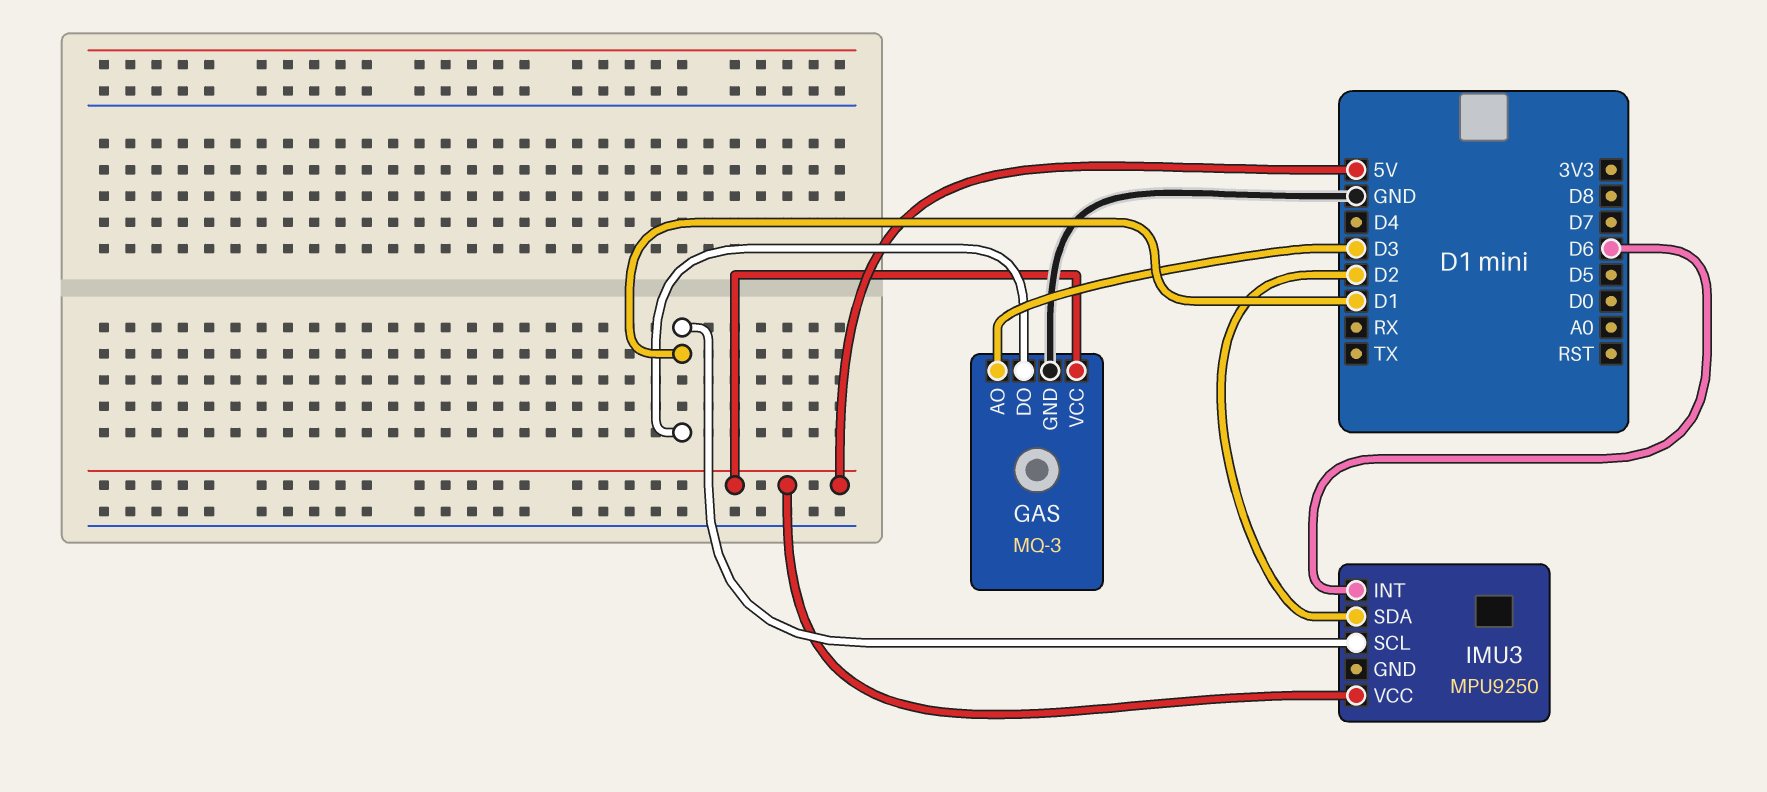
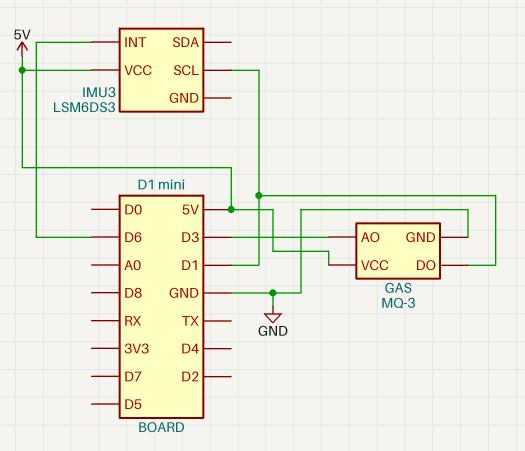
IMU3: MPU9250 -> LSM6DS3
IMU3 pin SDA: D2 -> none

